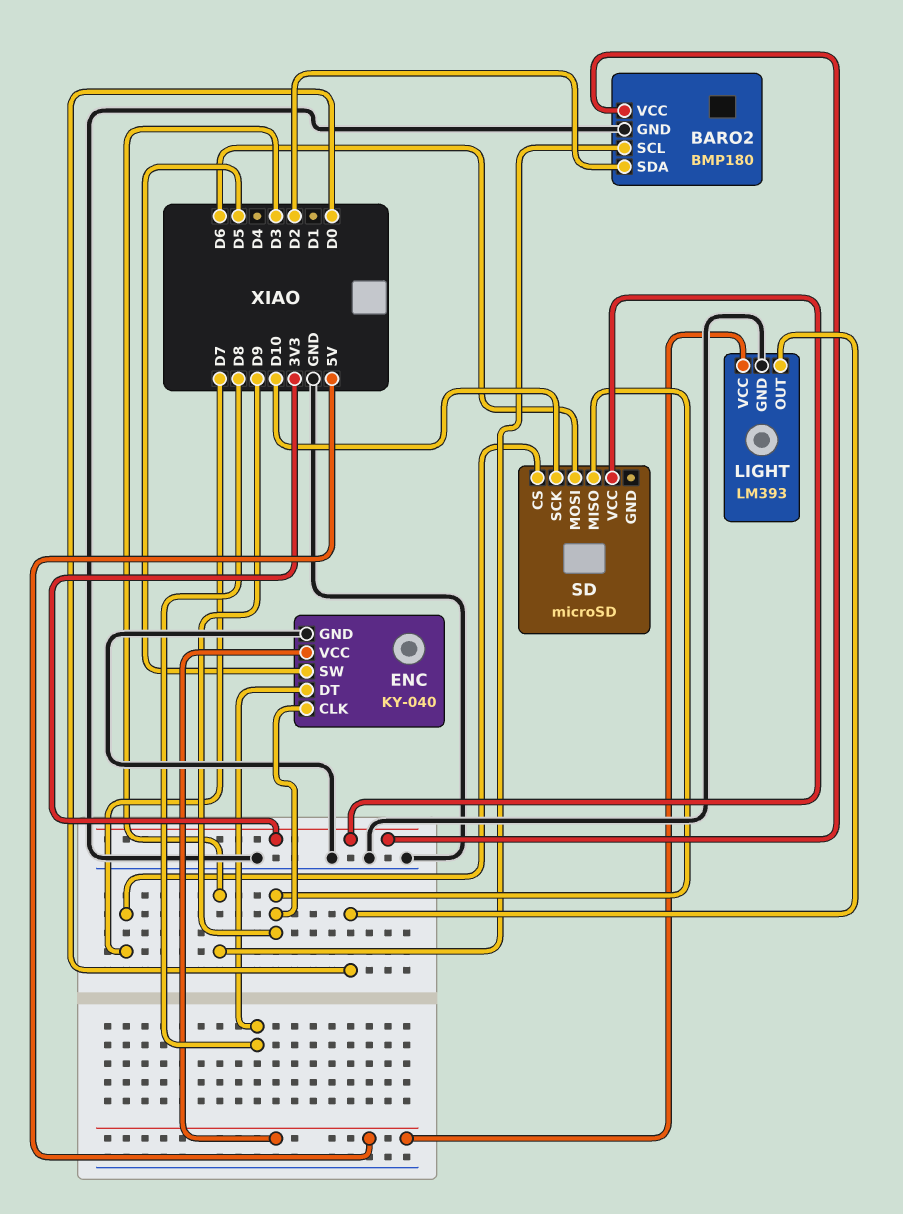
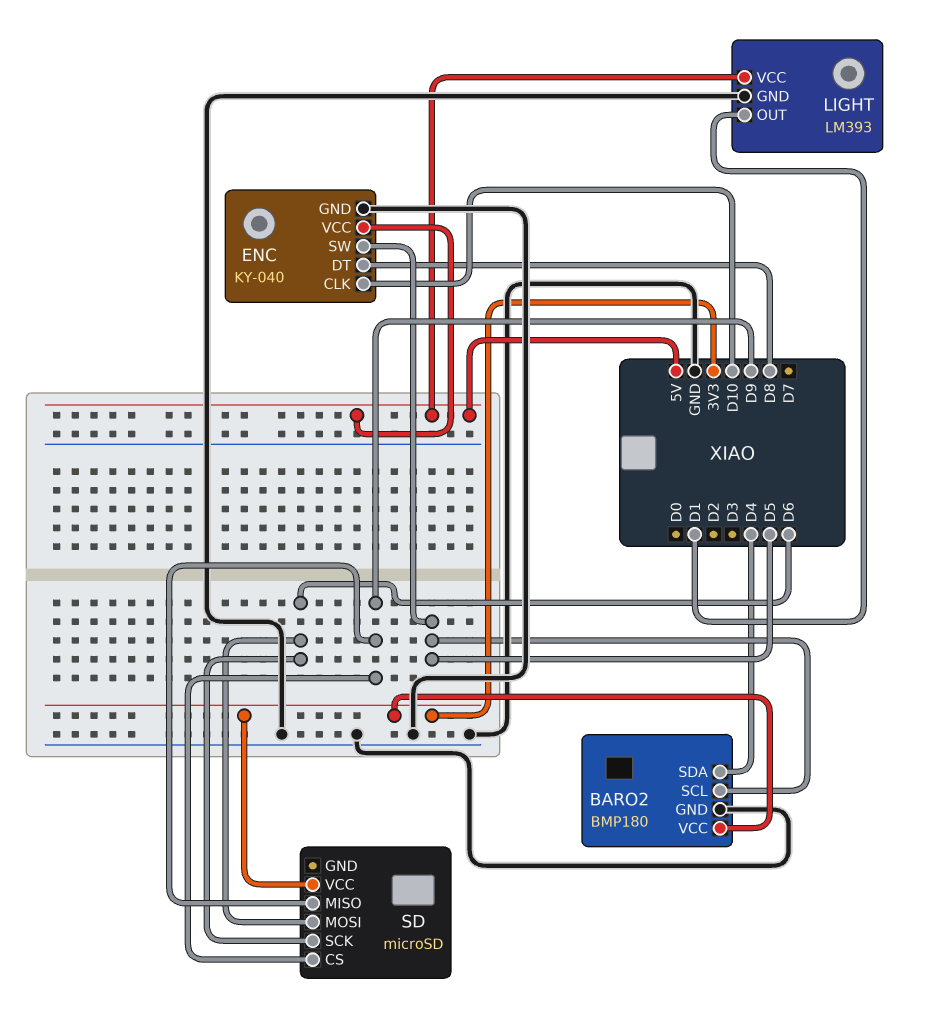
BARO2 pin SCL: D3 -> D5
BARO2 pin SDA: D2 -> D4
ENC pin CLK: D9 -> D10
LIGHT pin OUT: D0 -> D1
SD pin CS: D7 -> D9
SD pin SCK: D10 -> D6

